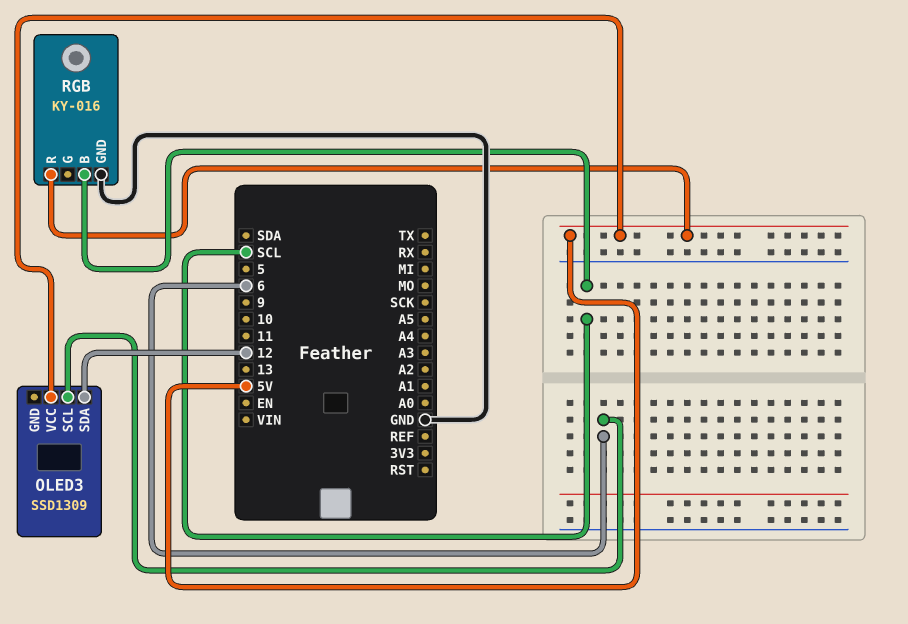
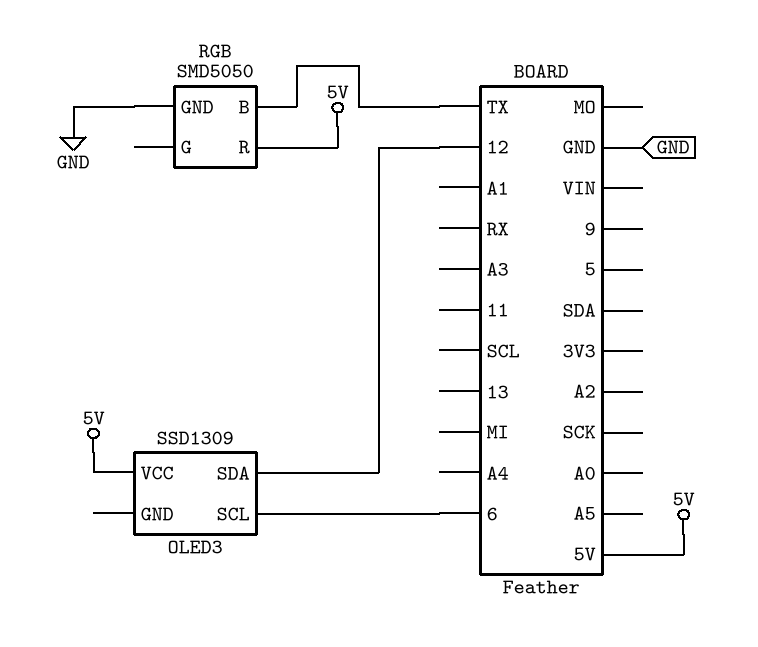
RGB: KY-016 -> SMD5050
RGB pin B: SCL -> TX

